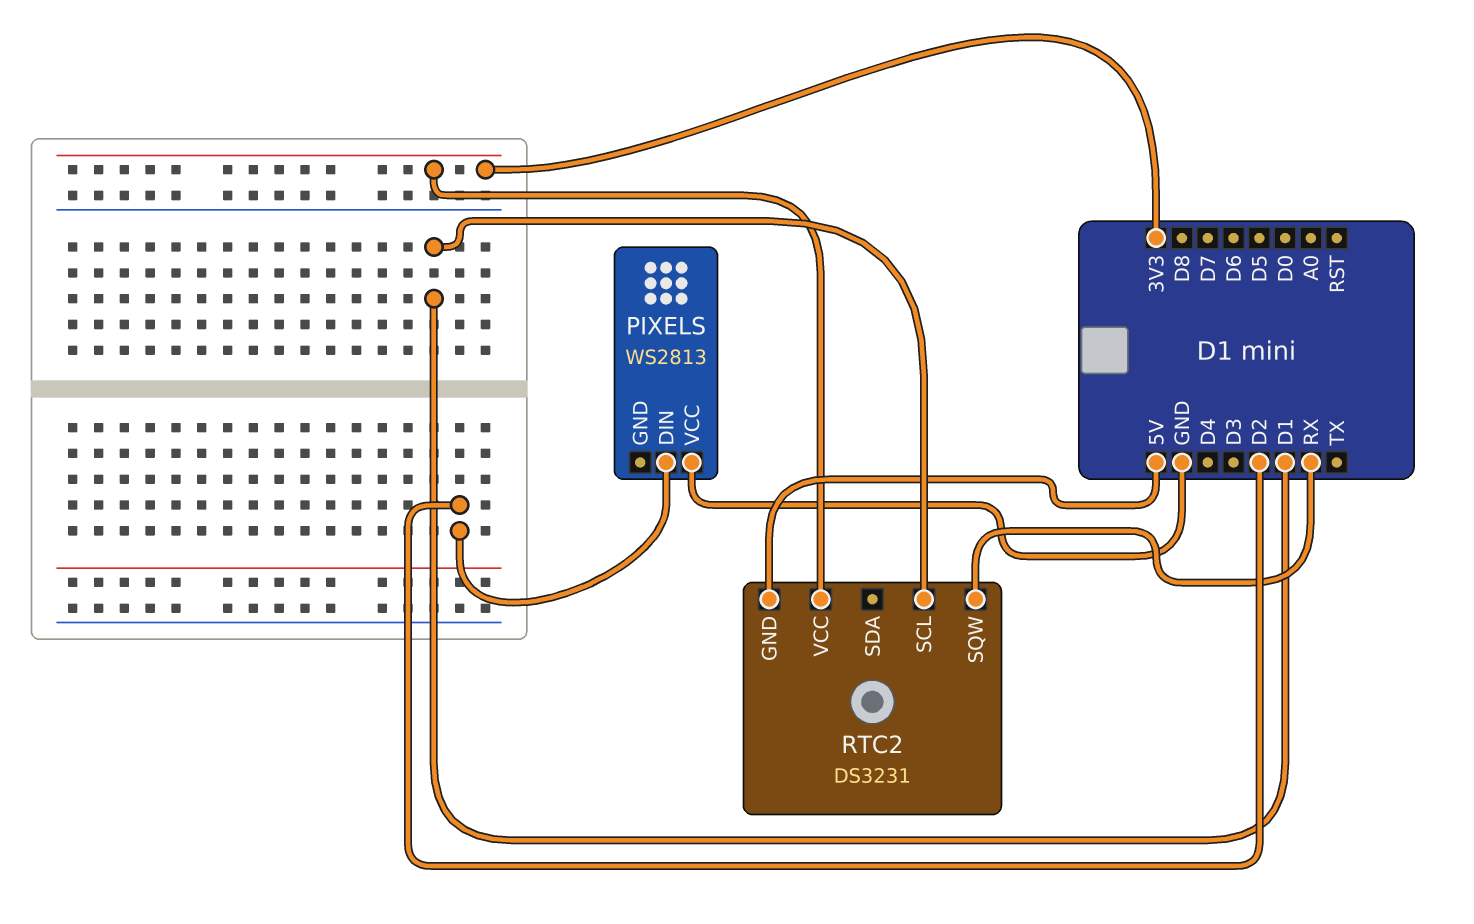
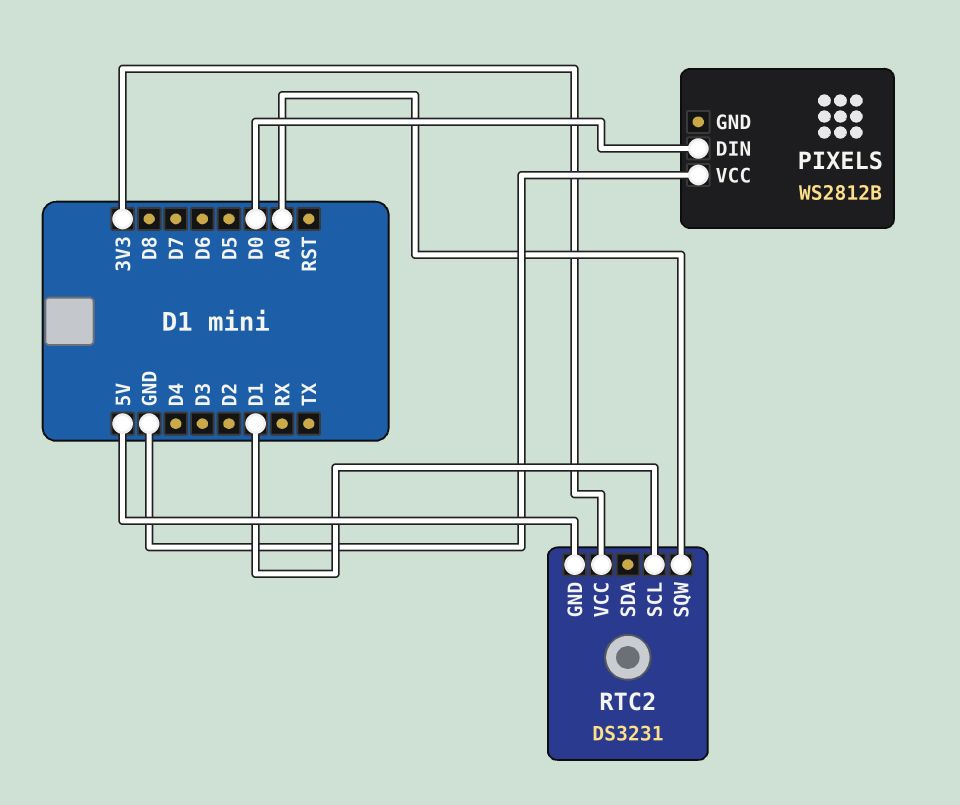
PIXELS: WS2813 -> WS2812B
PIXELS pin DIN: D2 -> D0
RTC2 pin SQW: RX -> A0

